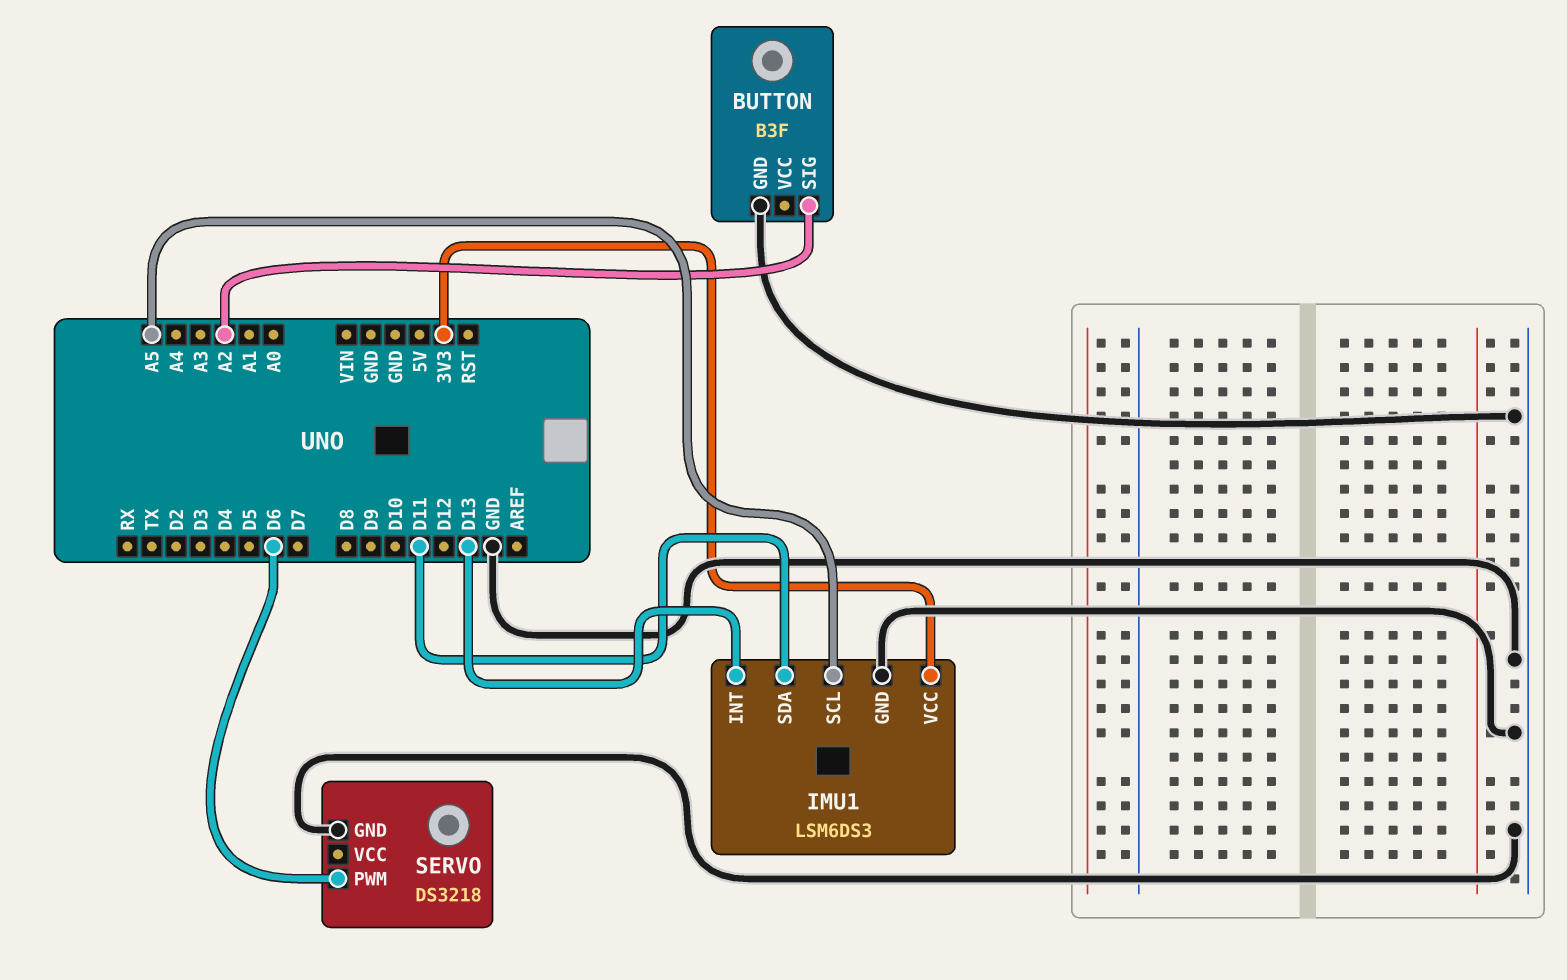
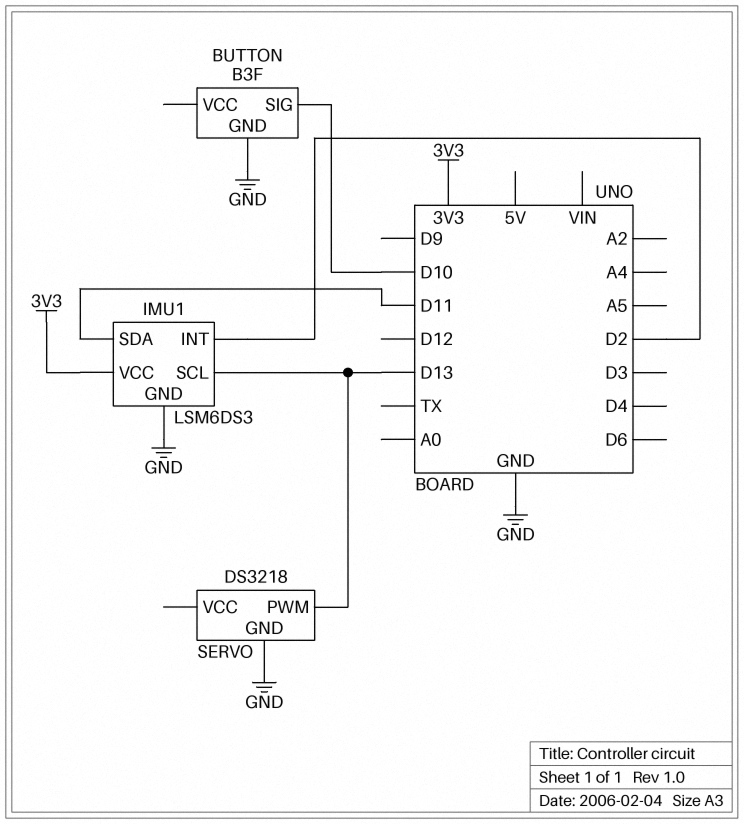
BUTTON pin SIG: A2 -> D10
IMU1 pin INT: D13 -> D2
IMU1 pin SCL: A5 -> D13
SERVO pin PWM: D6 -> D13

